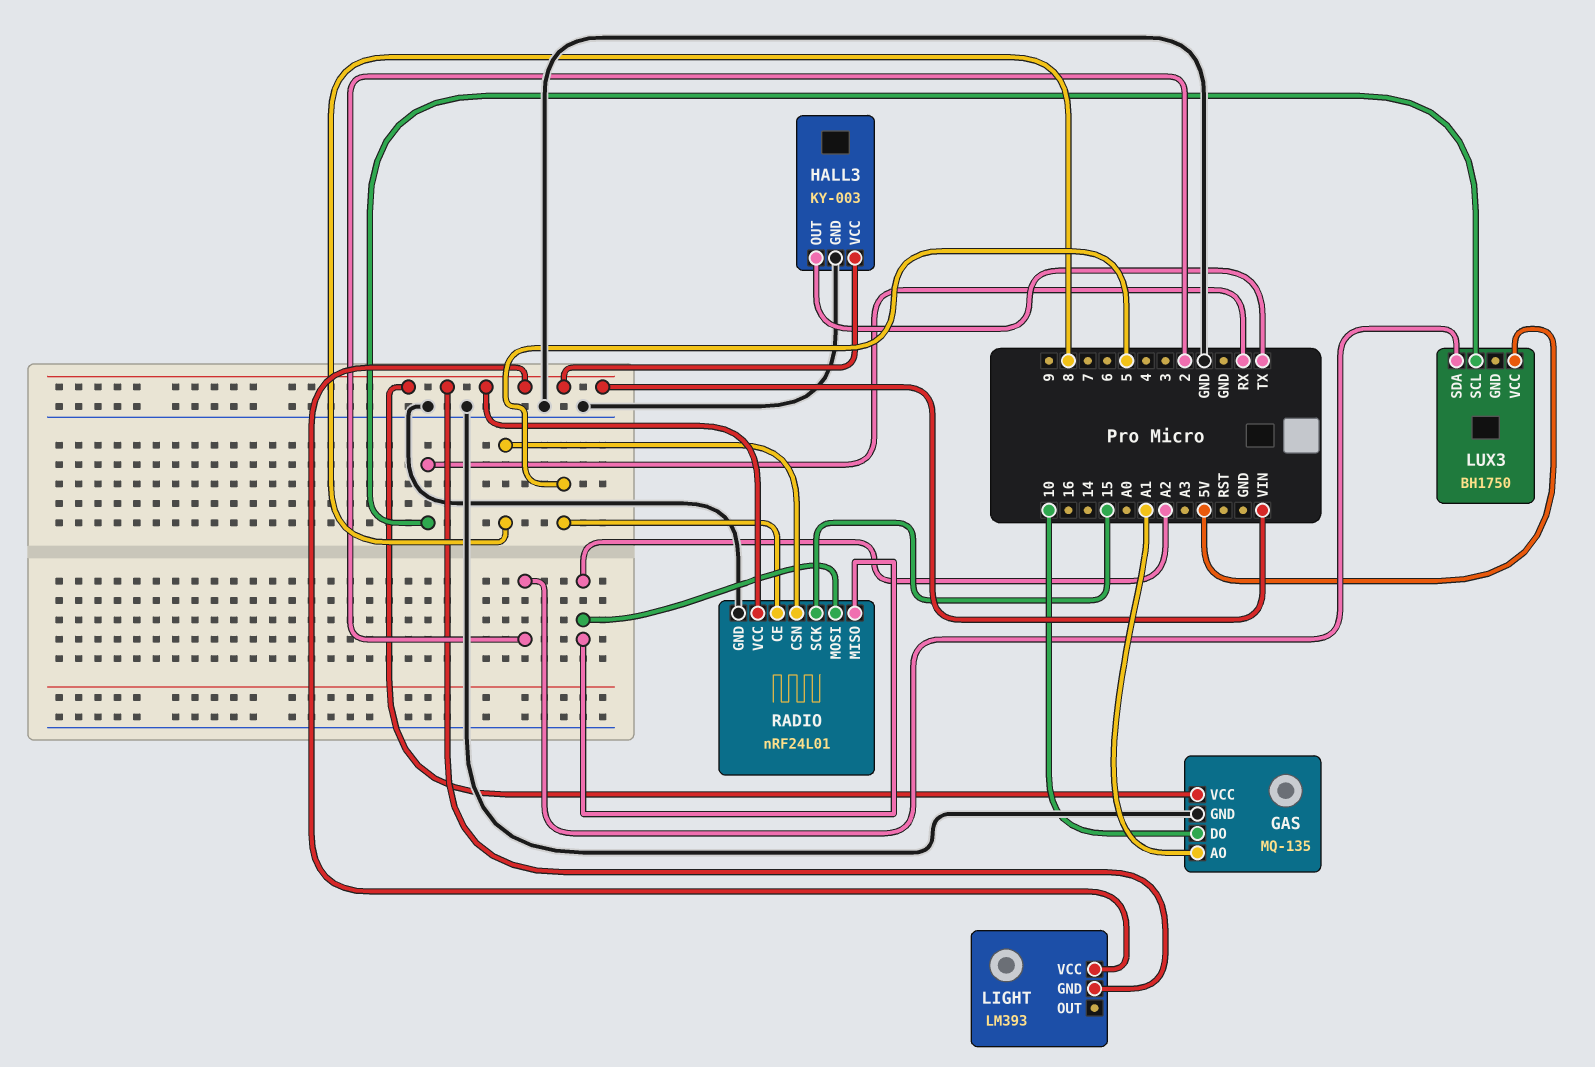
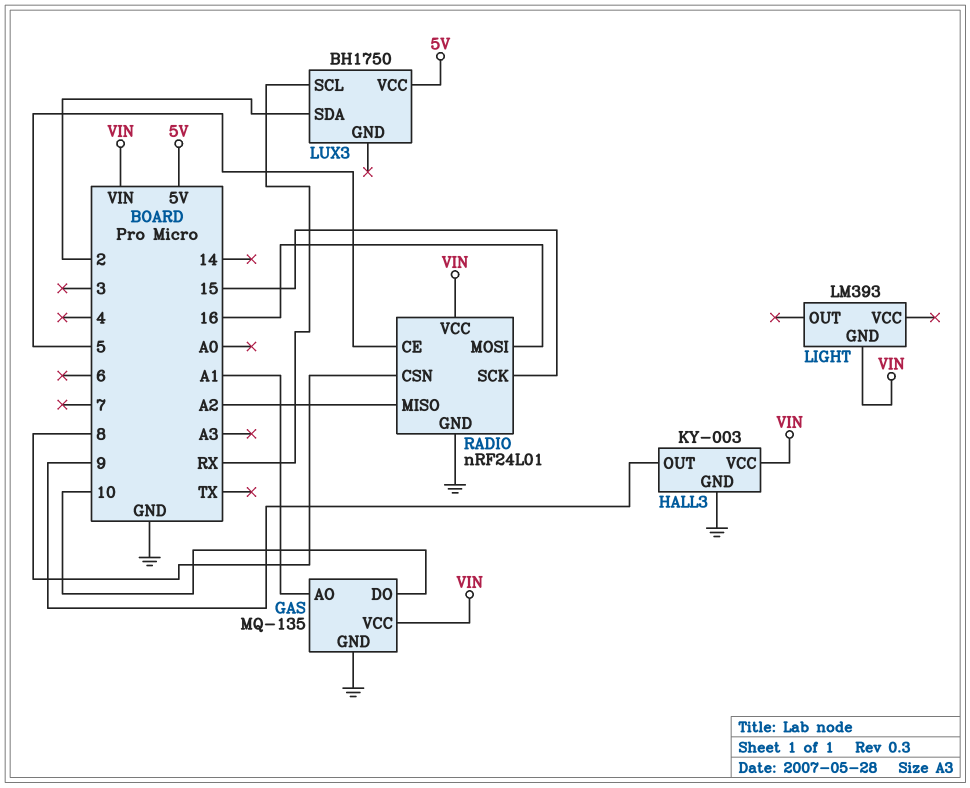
HALL3 pin OUT: TX -> 9
LIGHT pin VCC: VIN -> none
RADIO pin MOSI: A2 -> 16

